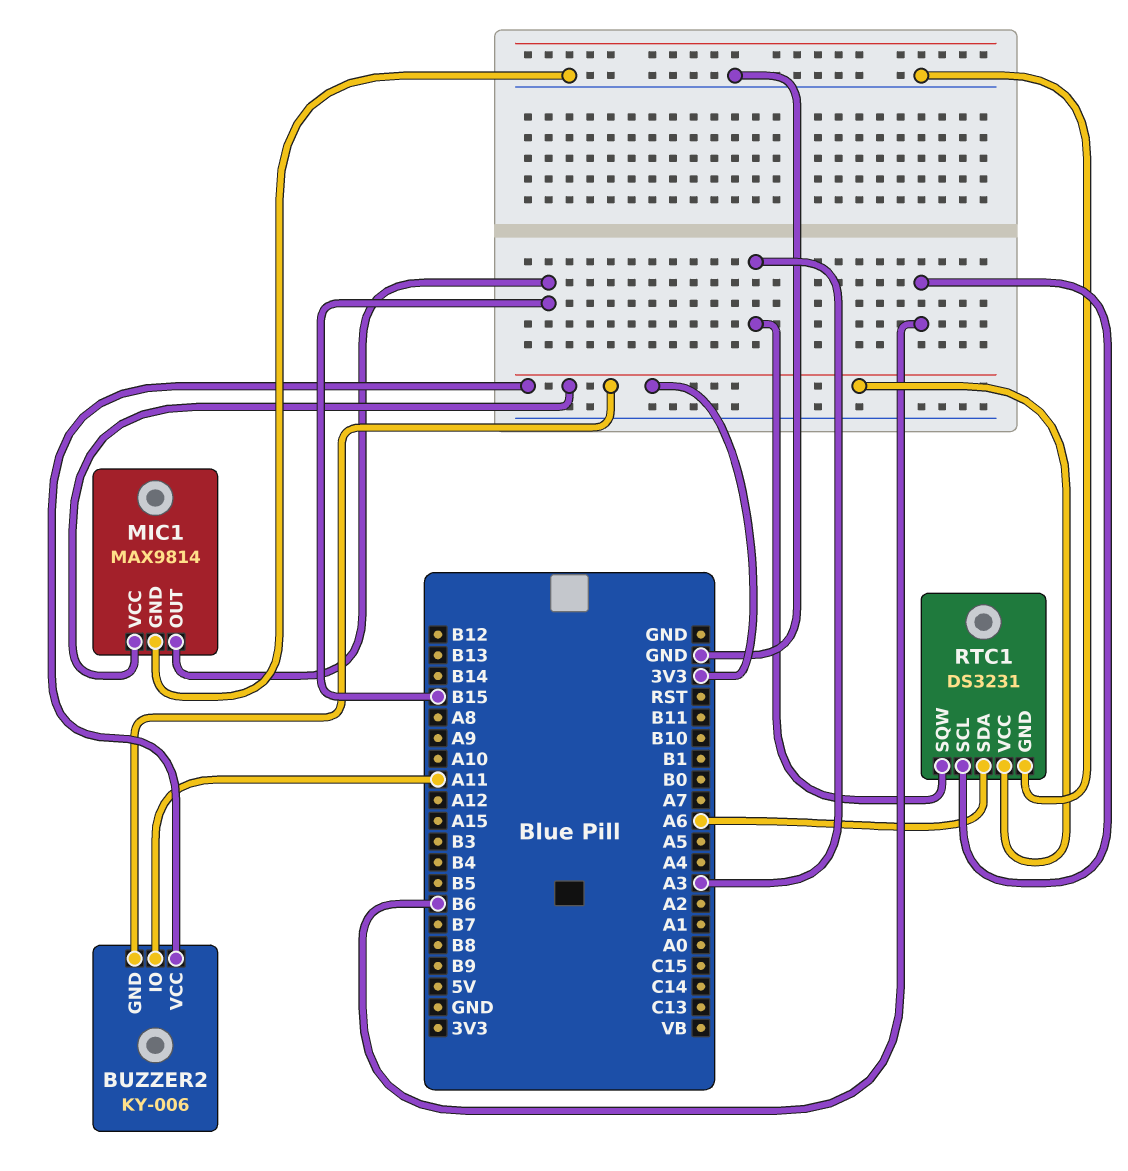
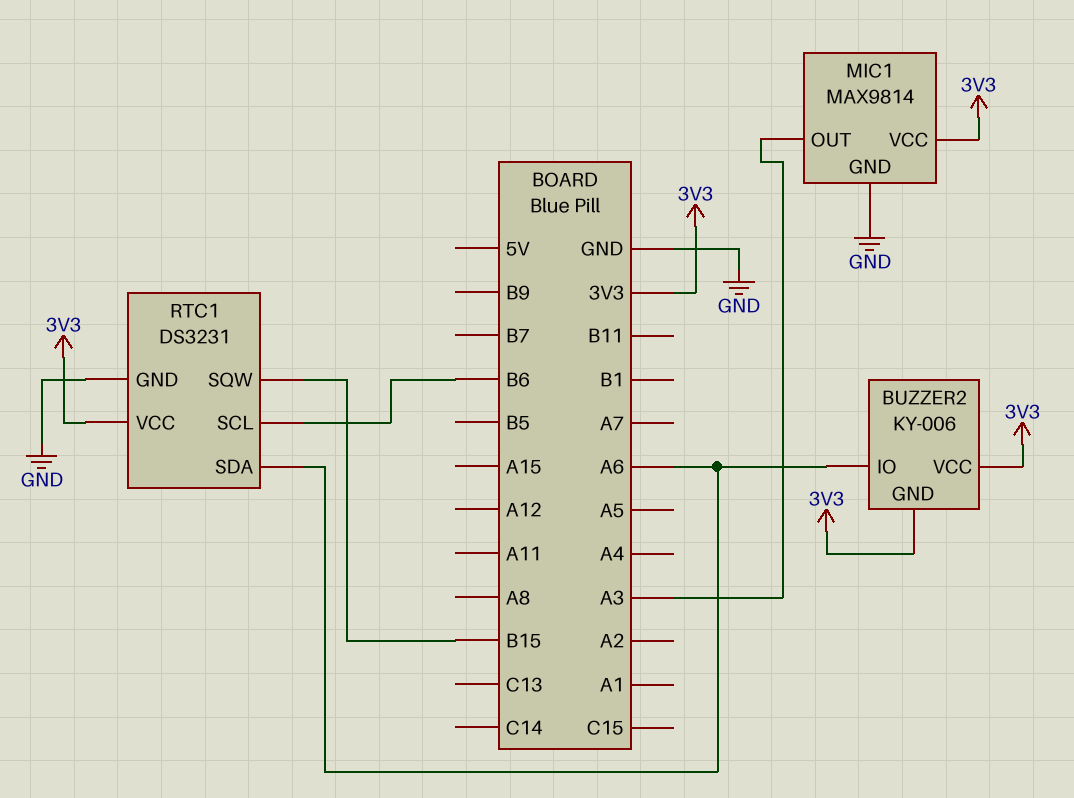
BUZZER2 pin IO: A11 -> A6
MIC1 pin OUT: B15 -> A3
RTC1 pin SQW: A3 -> B15

